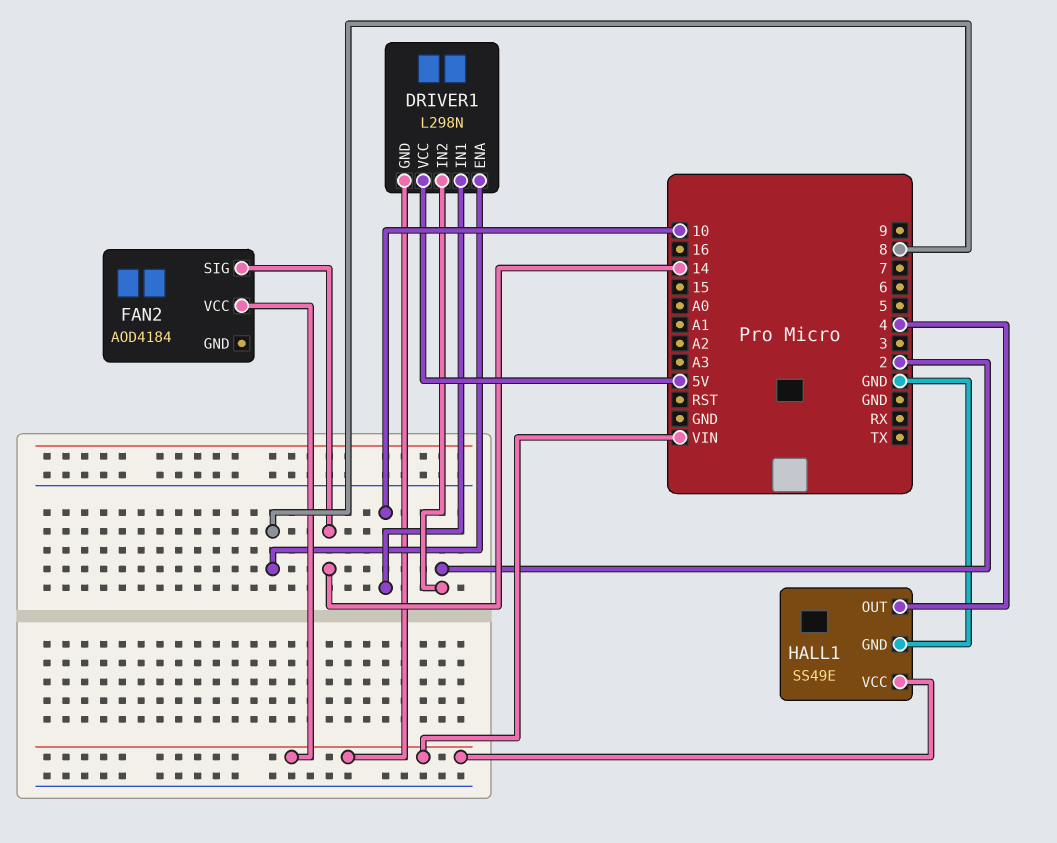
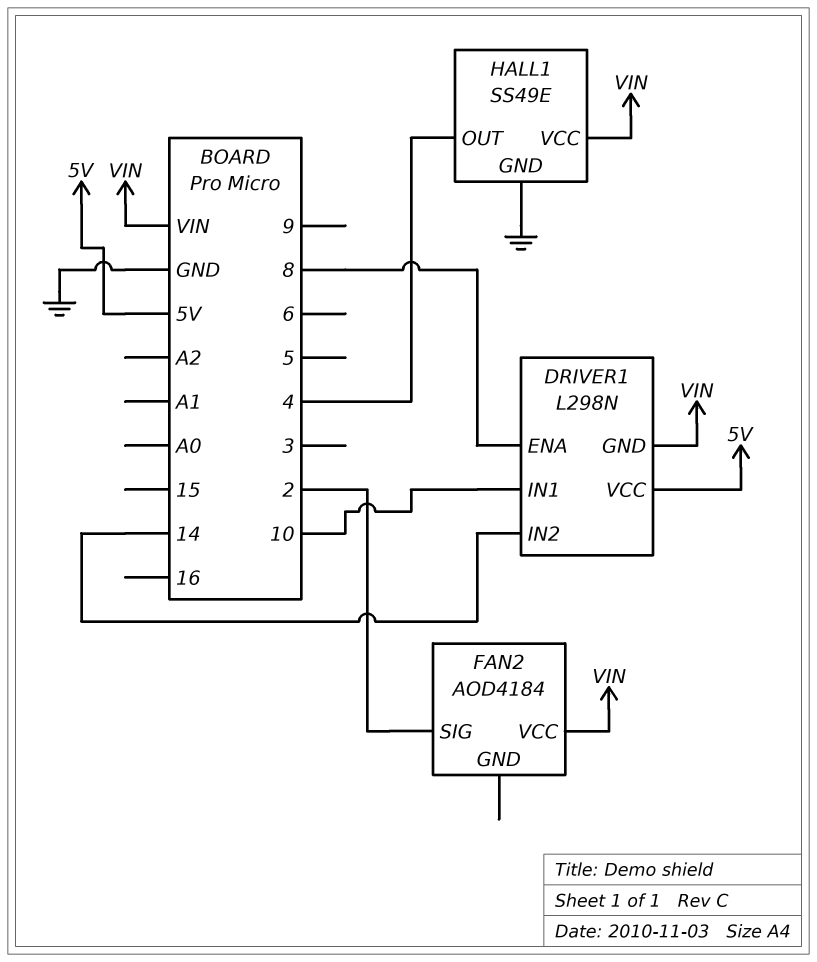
DRIVER1 pin IN2: 2 -> 14
FAN2 pin SIG: 14 -> 2

